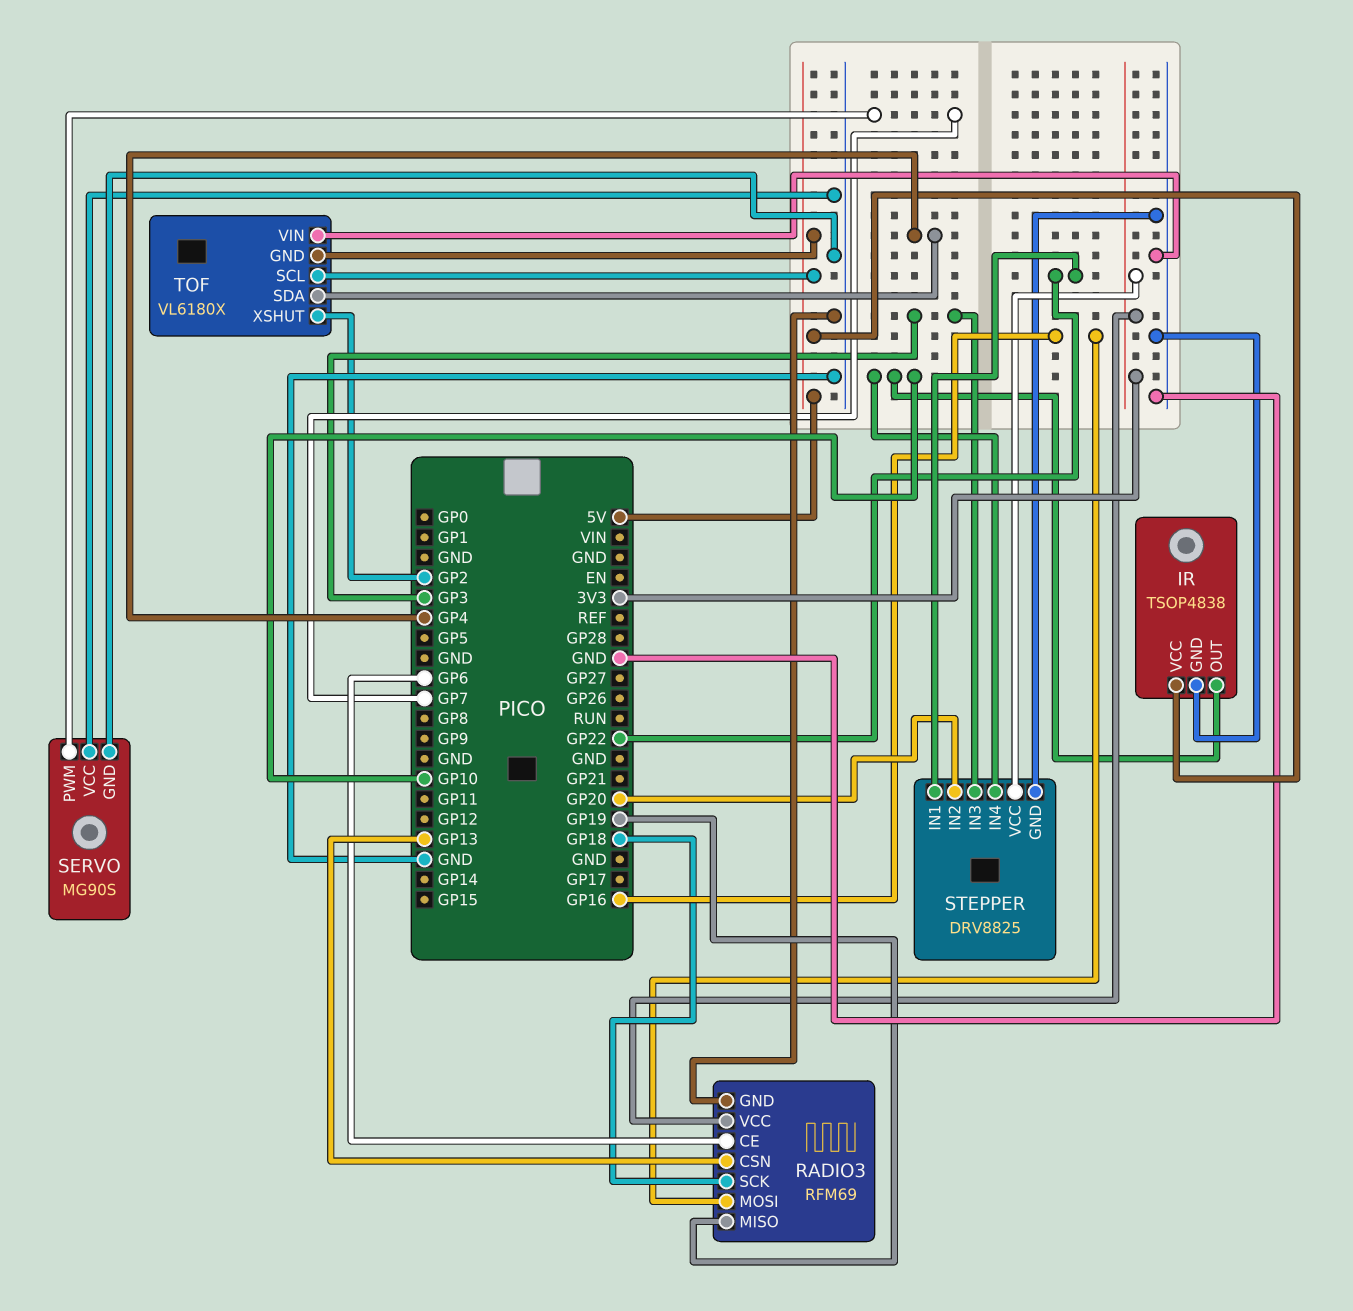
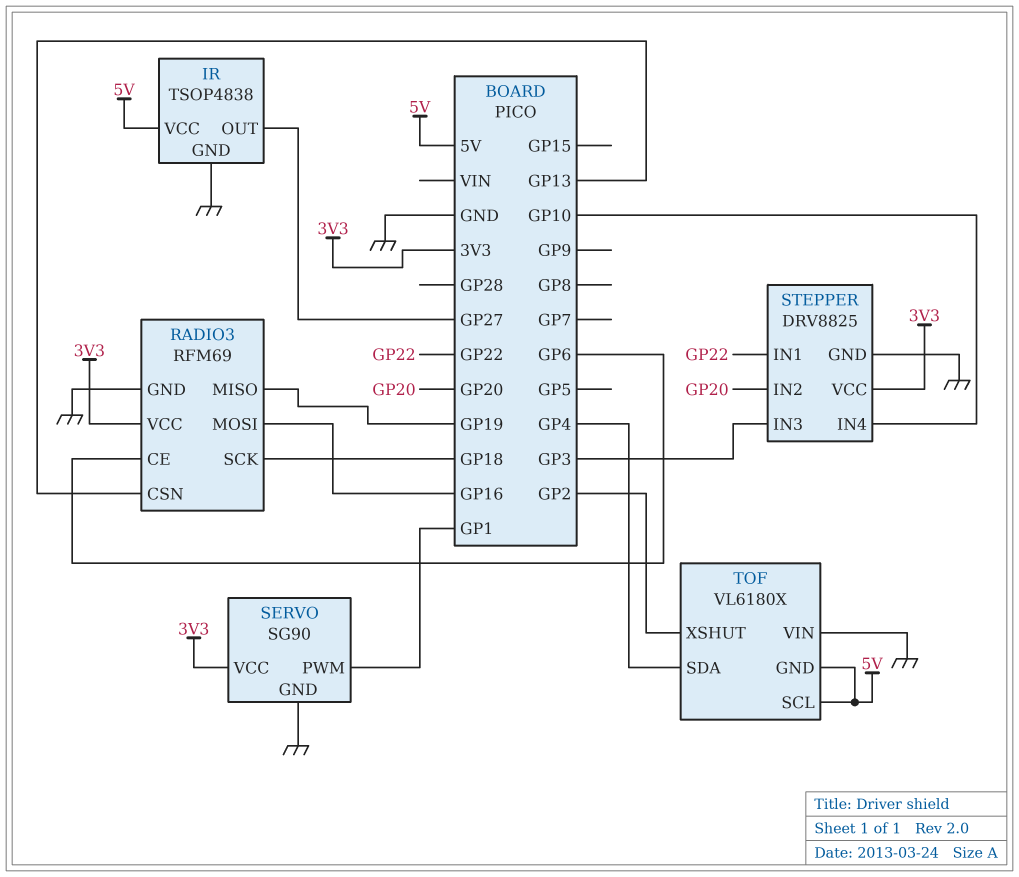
IR pin OUT: GP10 -> GP27
SERVO: MG90S -> SG90
SERVO pin PWM: GP7 -> GP1
SERVO pin VCC: GND -> 3V3

